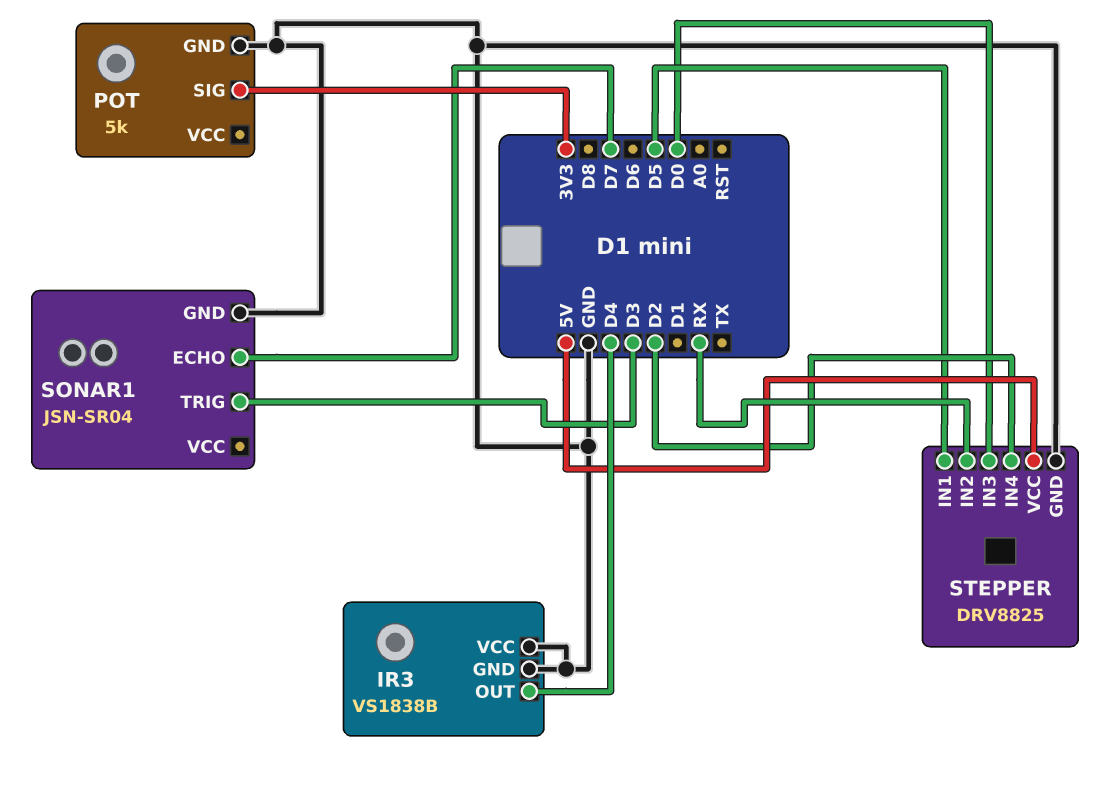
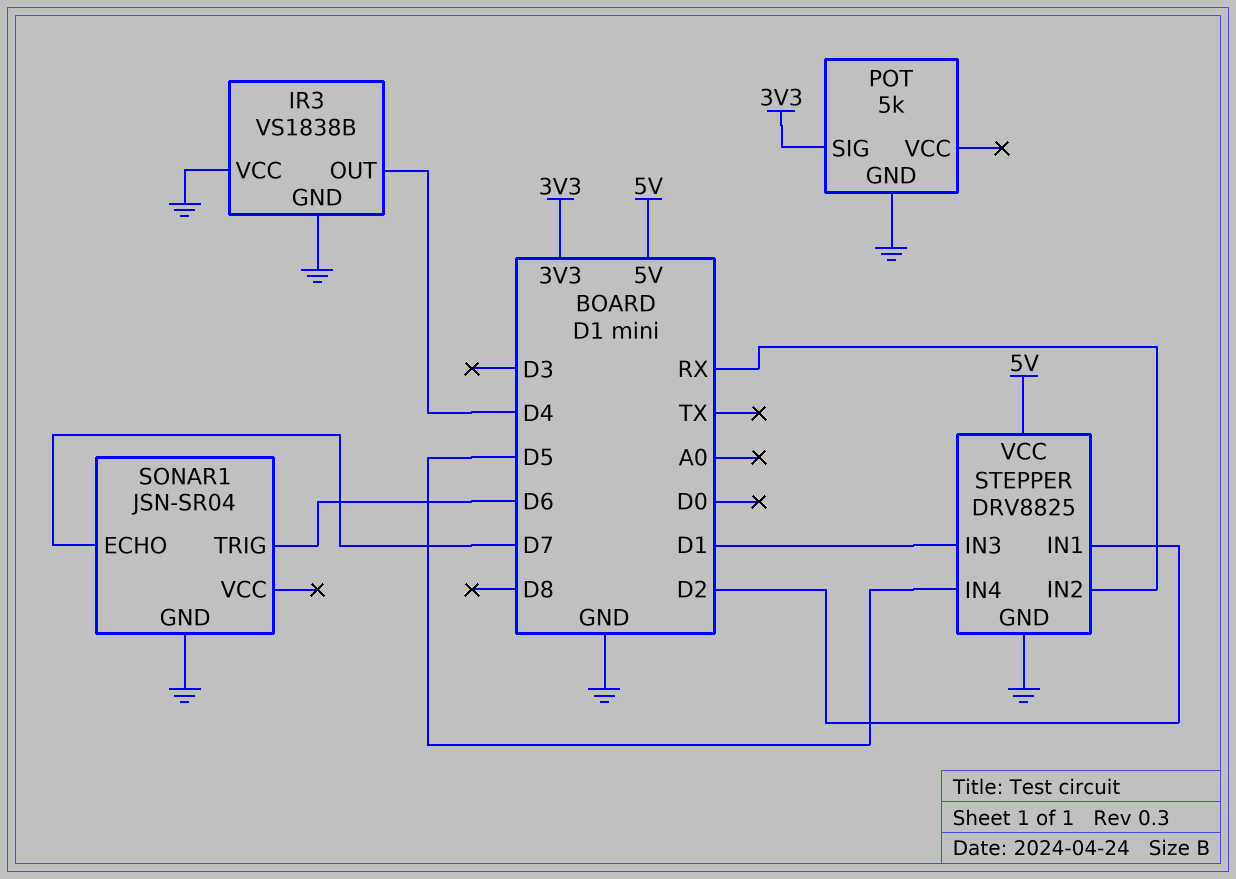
SONAR1 pin TRIG: D3 -> D6
STEPPER pin IN1: D5 -> D2
STEPPER pin IN3: D0 -> D1
STEPPER pin IN4: D2 -> D5

